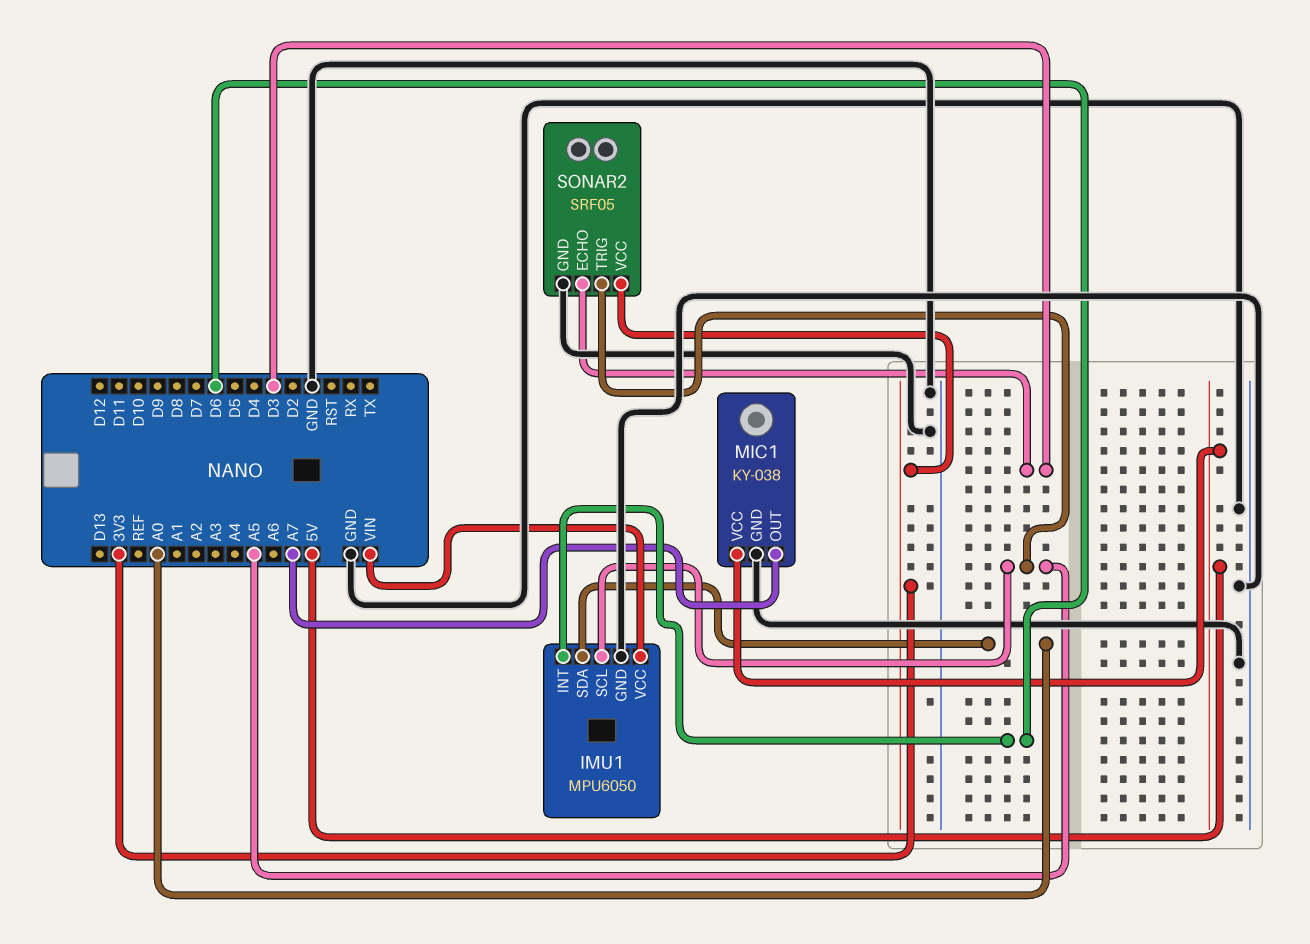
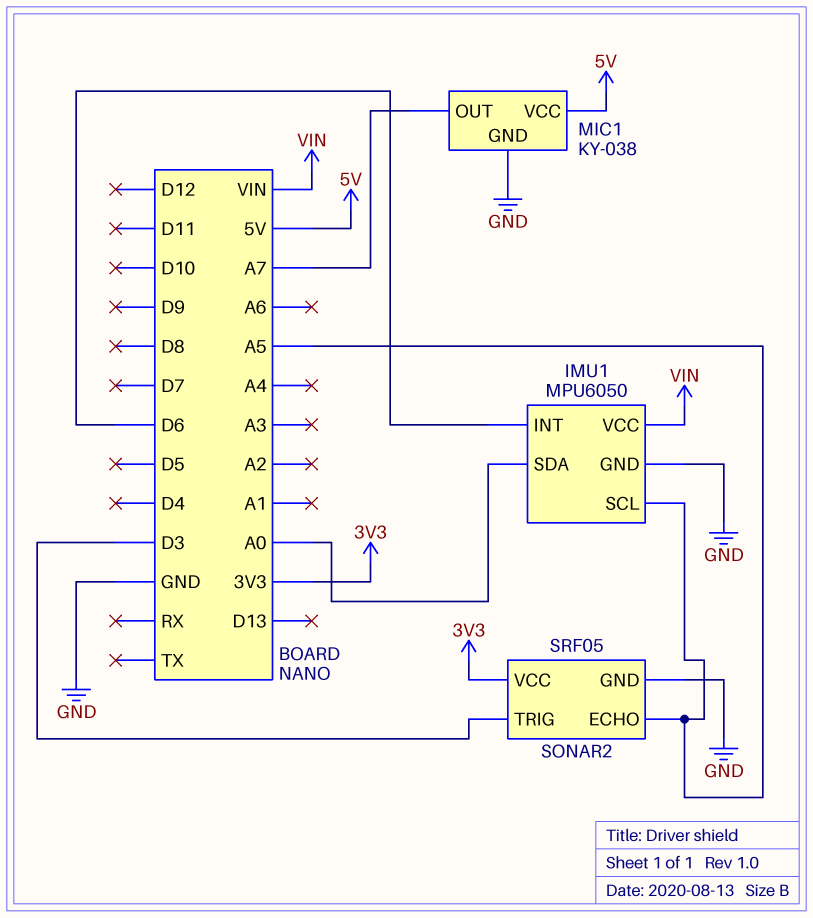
SONAR2 pin ECHO: D3 -> A5
SONAR2 pin TRIG: A5 -> D3

